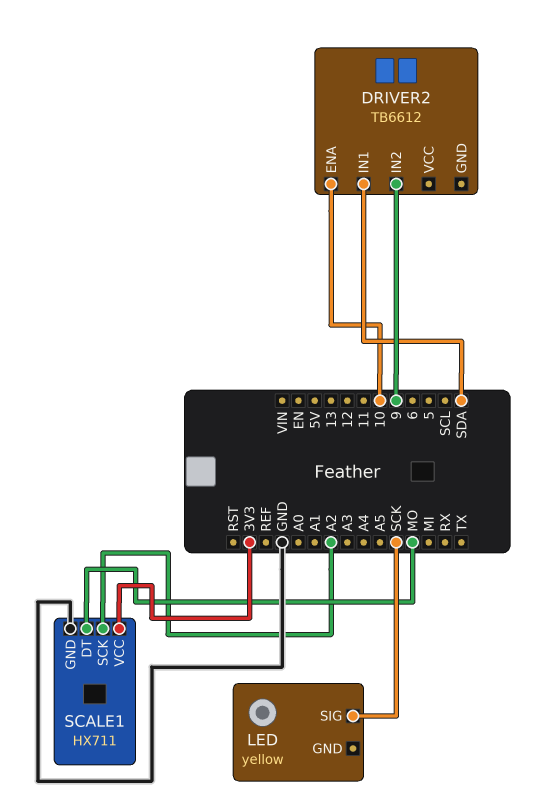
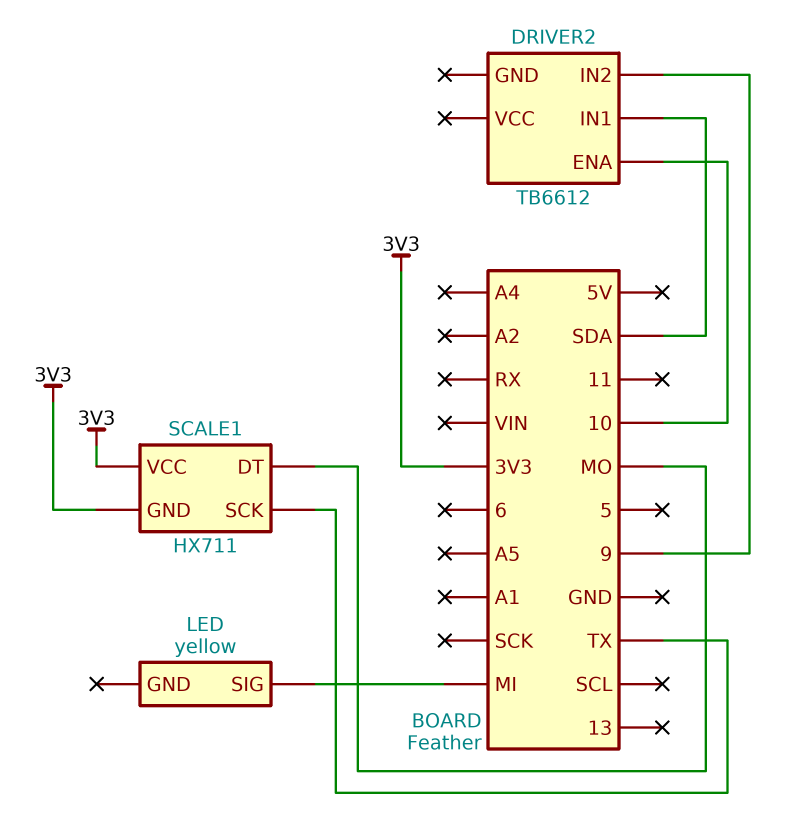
LED pin SIG: SCK -> MI
SCALE1 pin GND: GND -> 3V3
SCALE1 pin SCK: A2 -> TX

